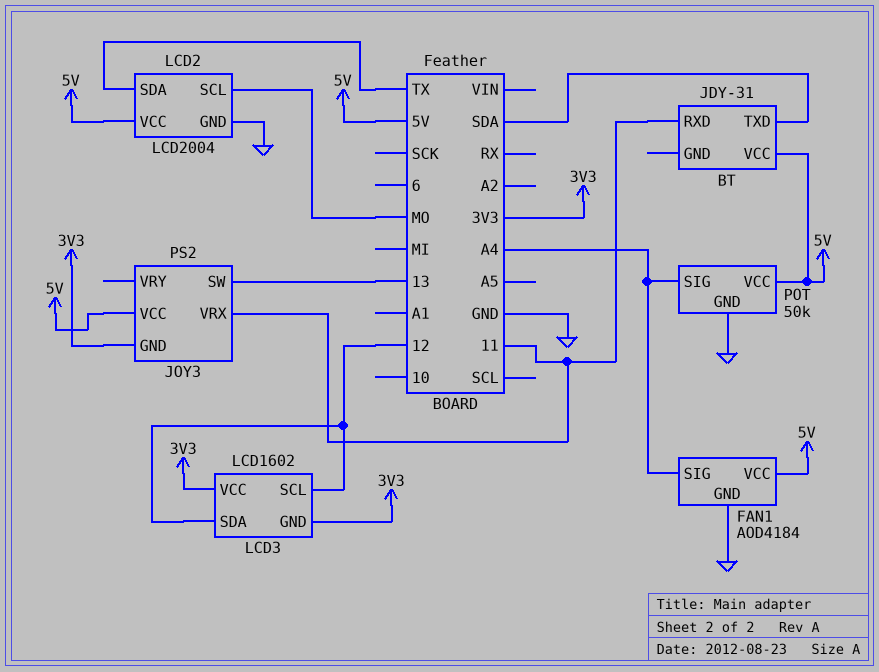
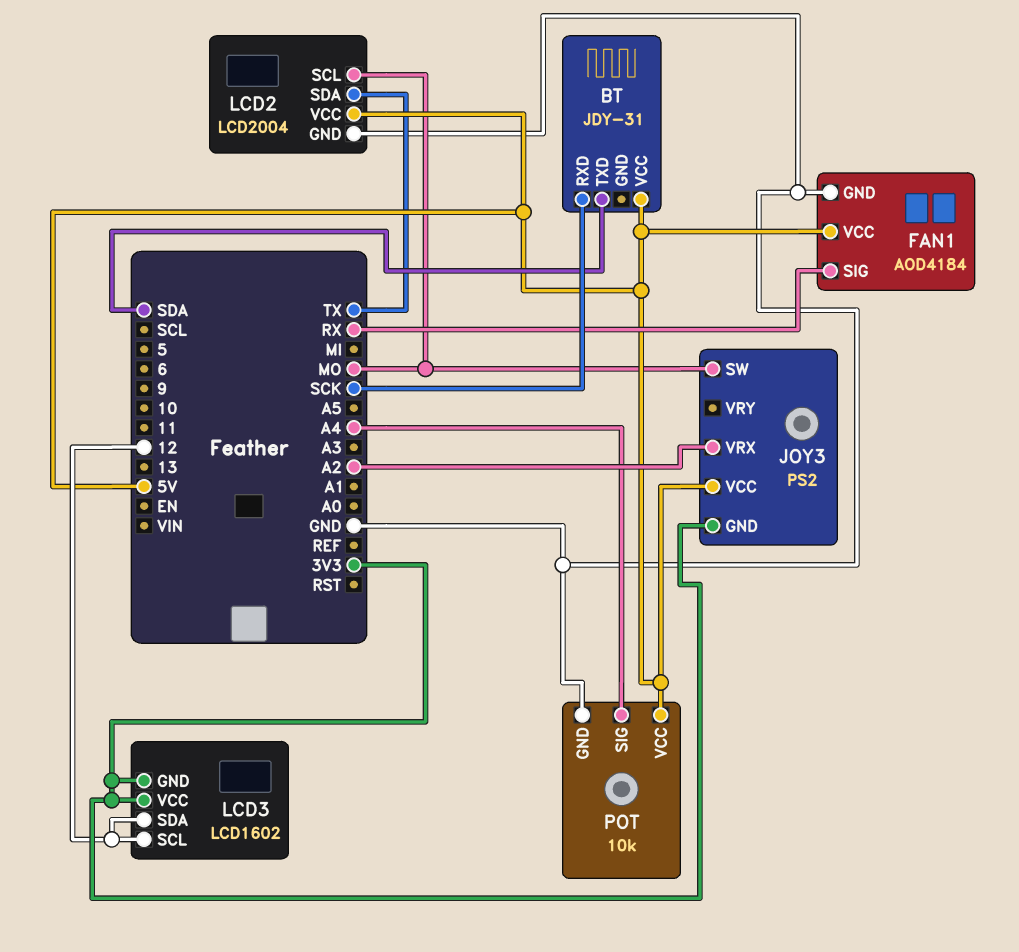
BT pin RXD: 11 -> SCK
FAN1 pin SIG: A4 -> RX
JOY3 pin SW: 13 -> MO
JOY3 pin VRX: 11 -> A2
POT: 50k -> 10k

